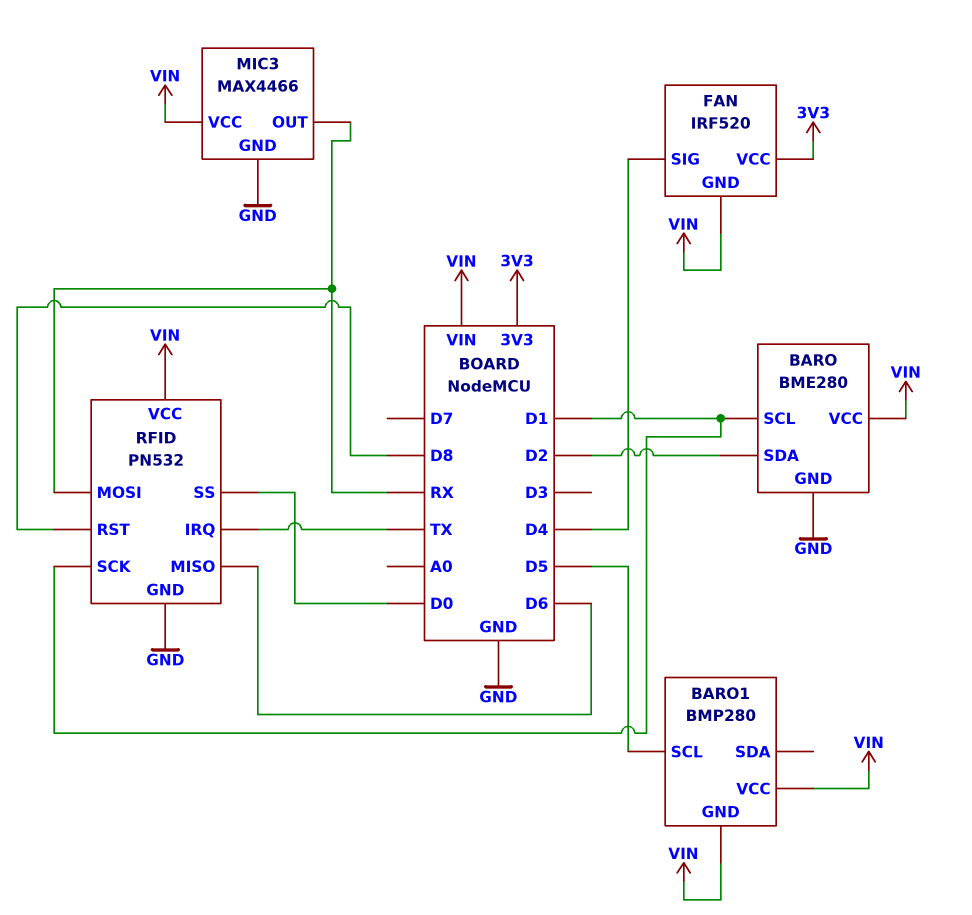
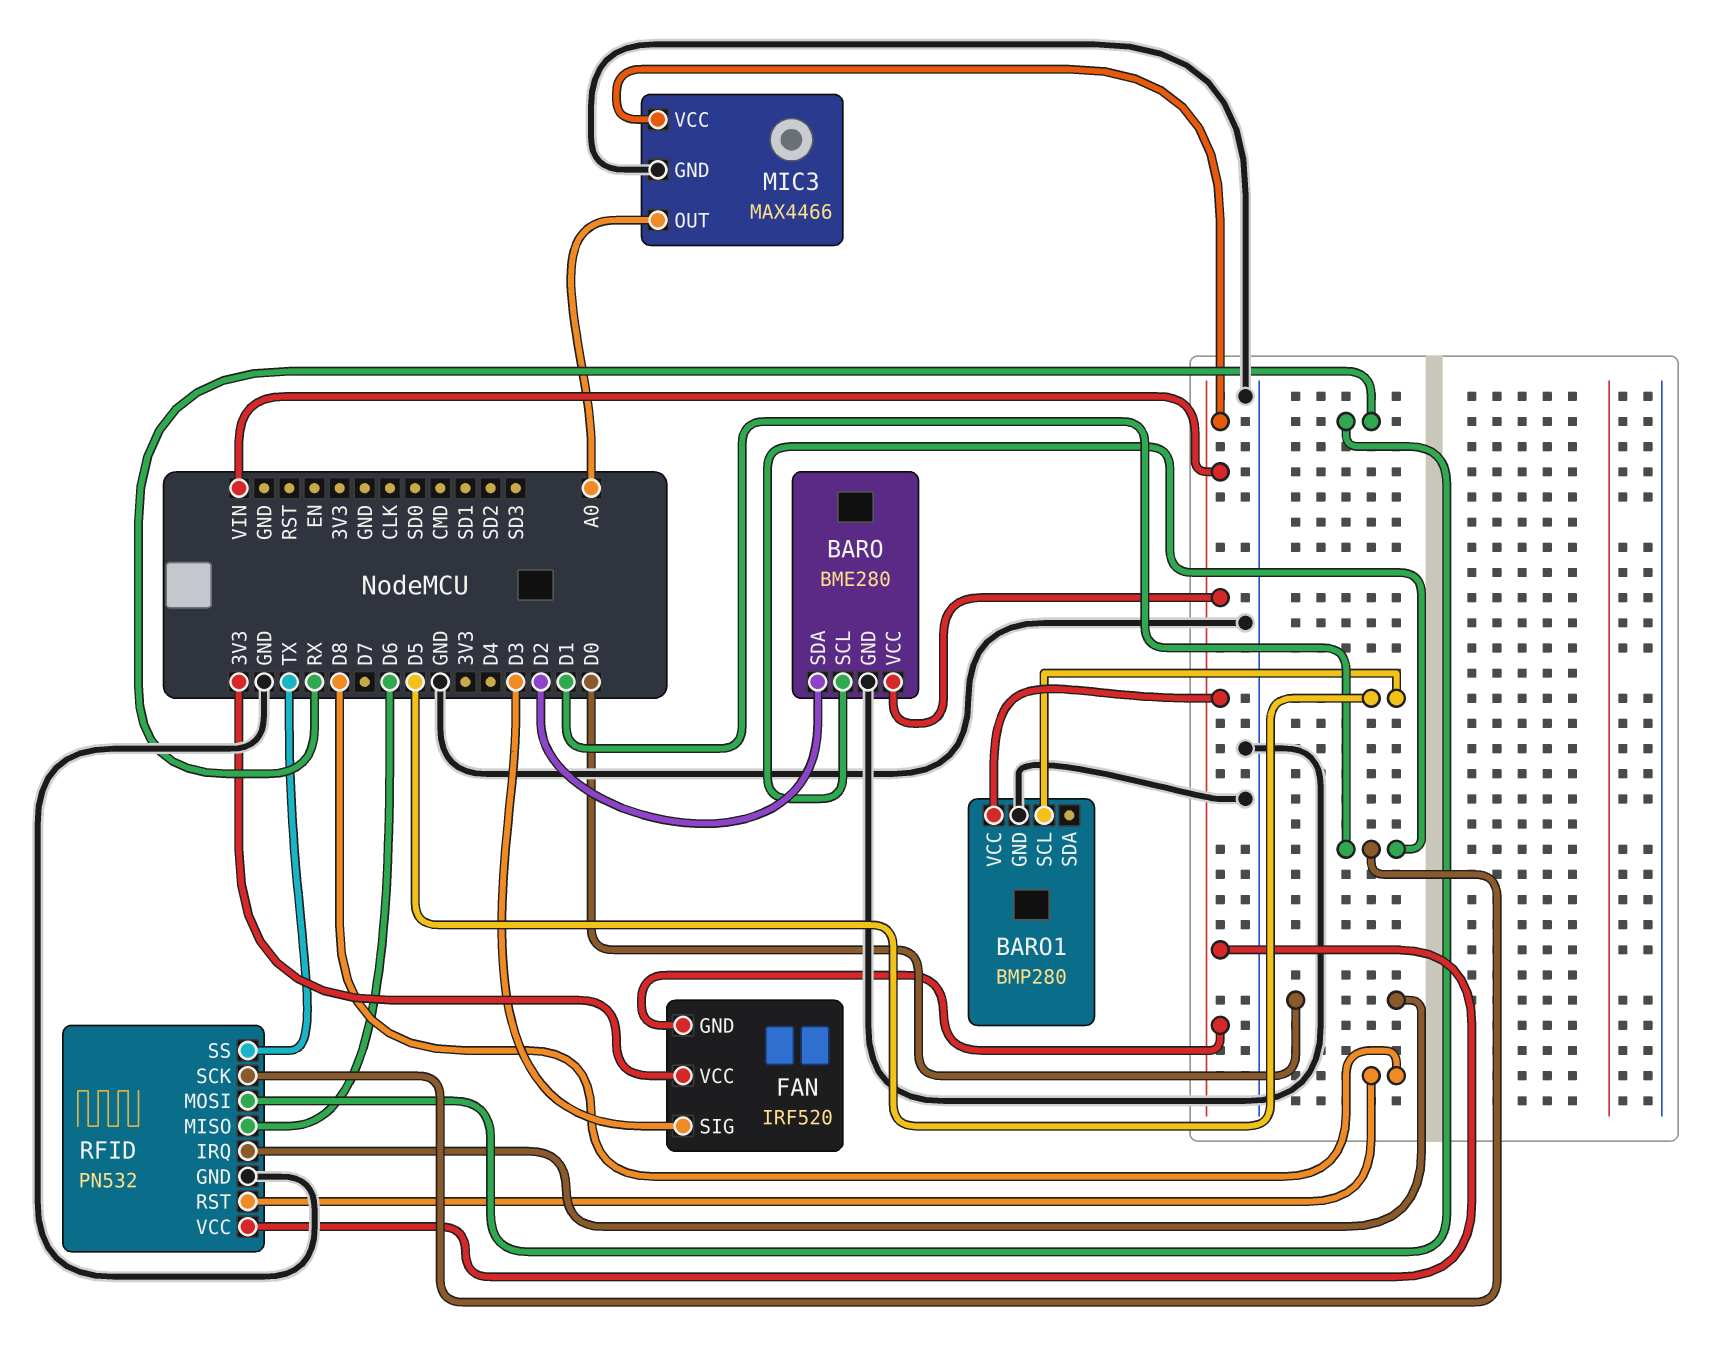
BARO1 pin GND: VIN -> GND
FAN pin SIG: D4 -> D3
MIC3 pin OUT: RX -> A0
RFID pin IRQ: TX -> D0
RFID pin SS: D0 -> TX

